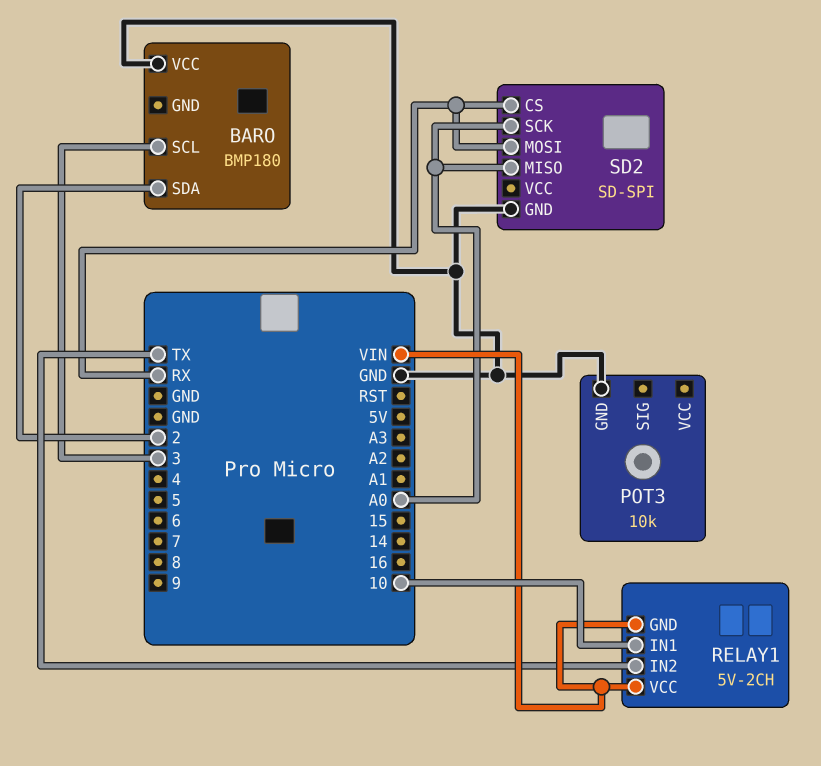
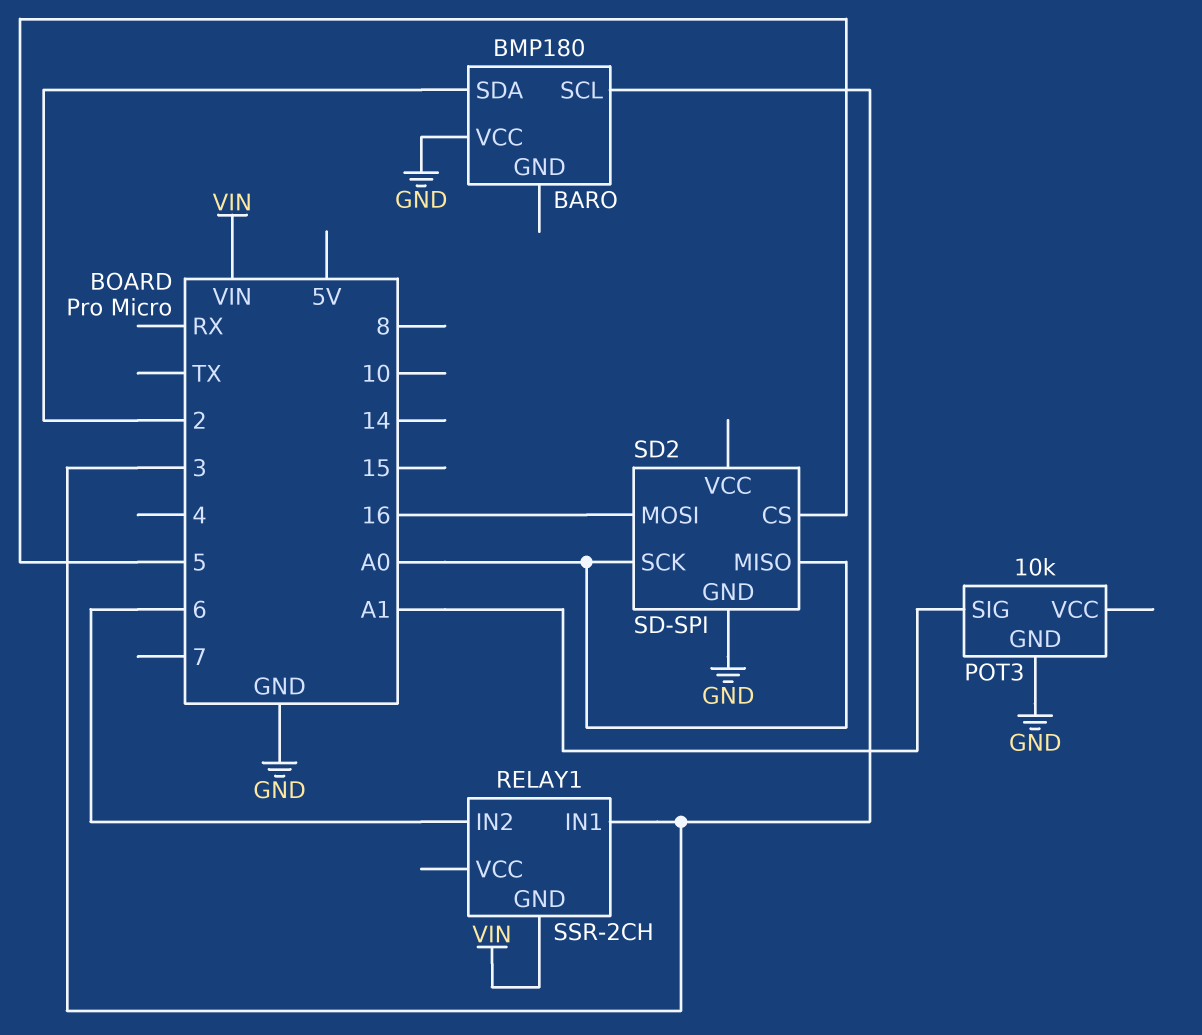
POT3 pin SIG: none -> A1
RELAY1: 5V-2CH -> SSR-2CH
RELAY1 pin IN1: 10 -> 3
RELAY1 pin IN2: TX -> 6
RELAY1 pin VCC: VIN -> none
SD2 pin CS: RX -> 5
SD2 pin MOSI: RX -> 16

